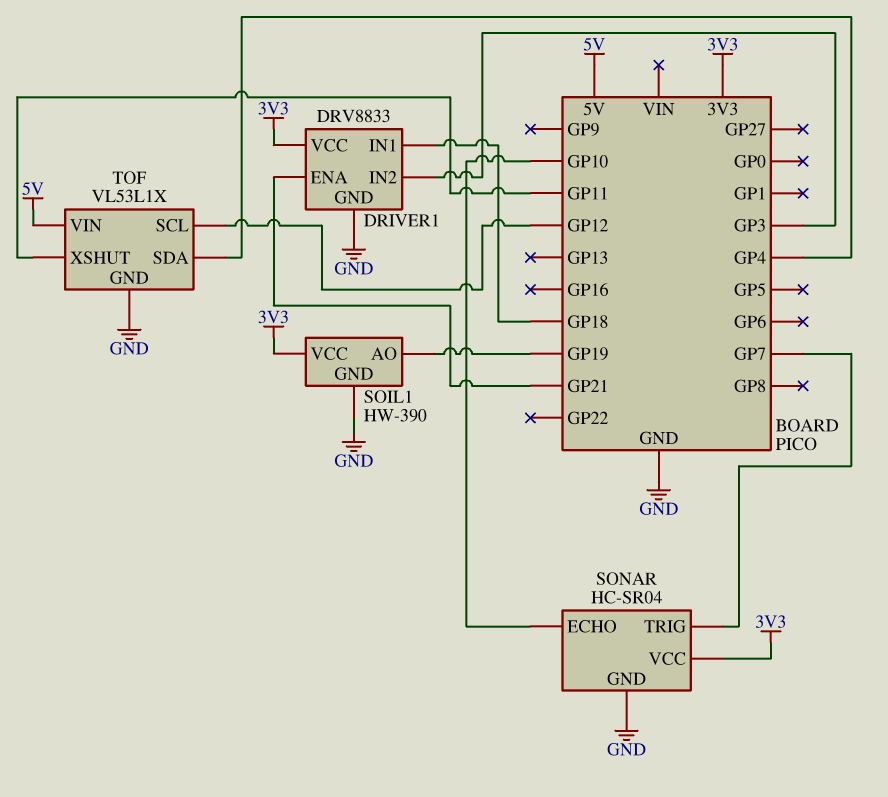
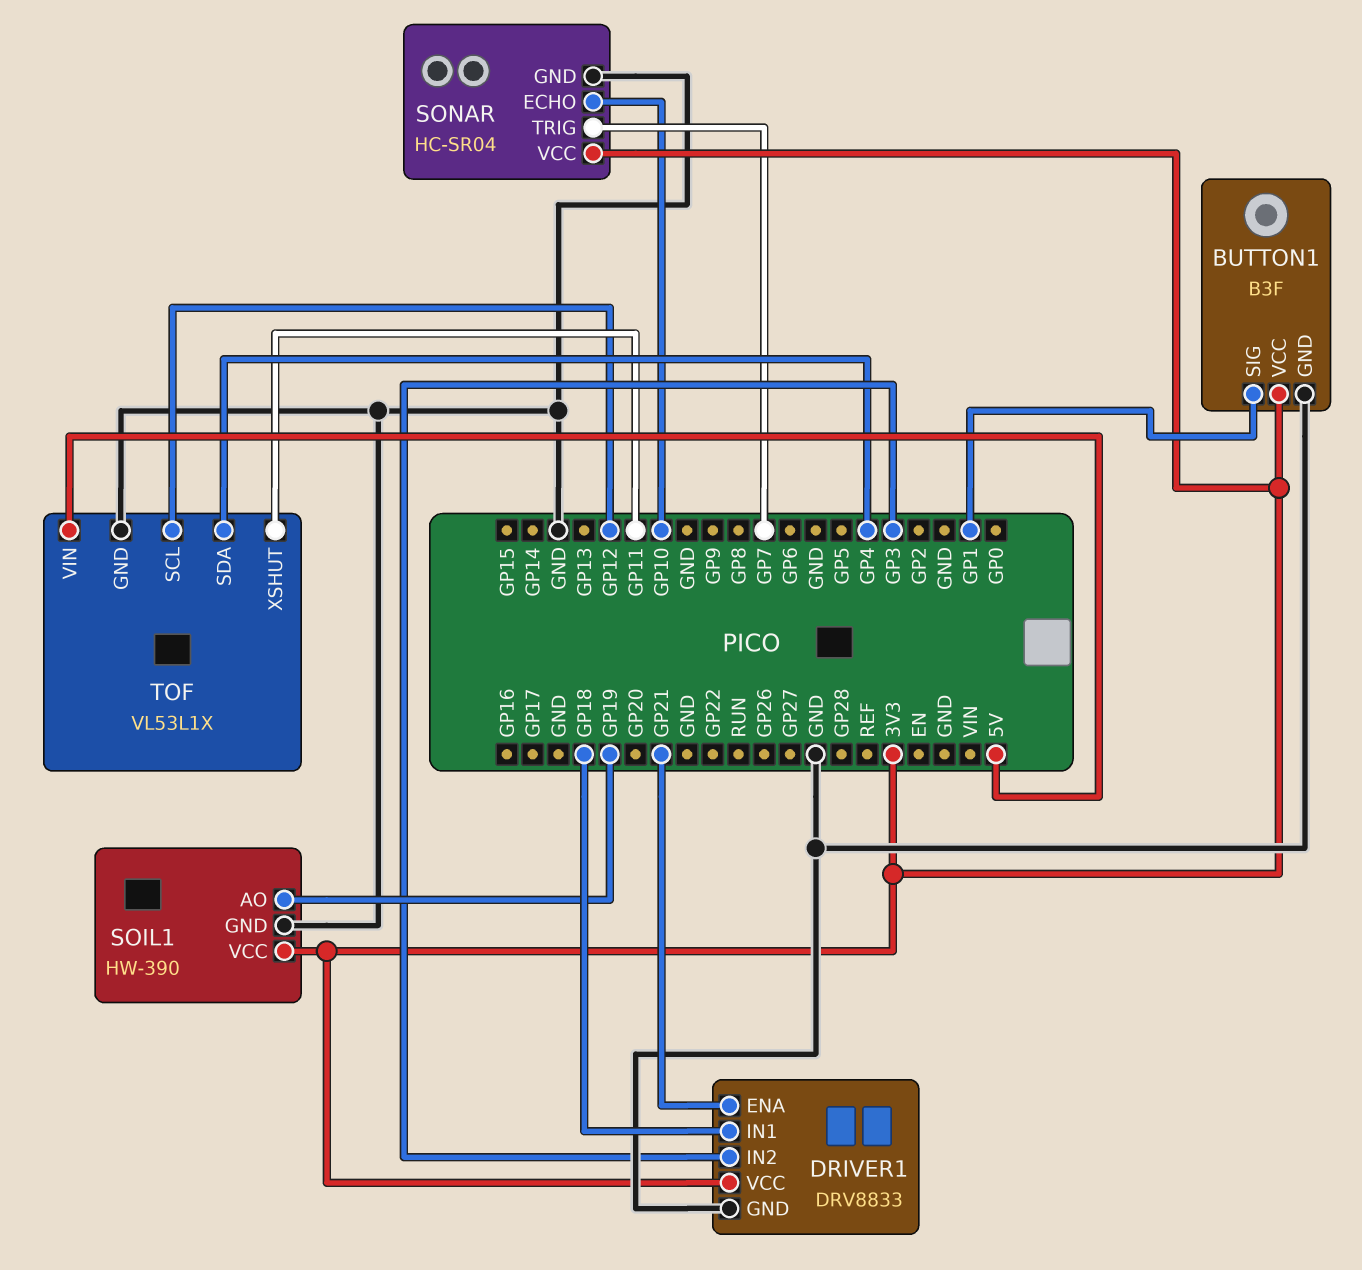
BUTTON1: none -> B3F
BUTTON1 pin GND: none -> GND
BUTTON1 pin SIG: none -> GP1
BUTTON1 pin VCC: none -> 3V3

